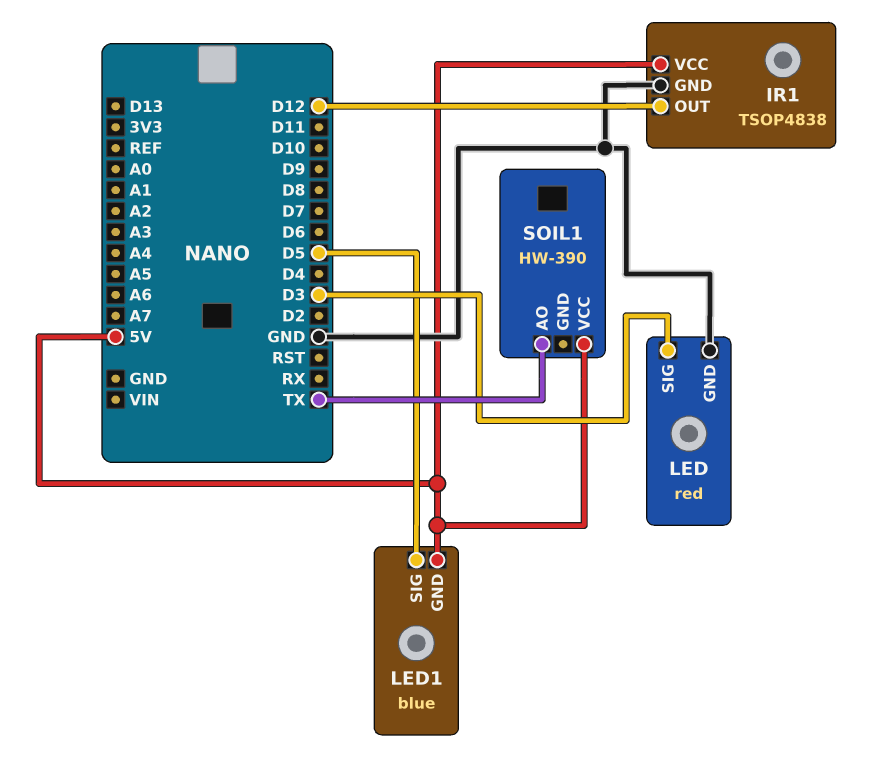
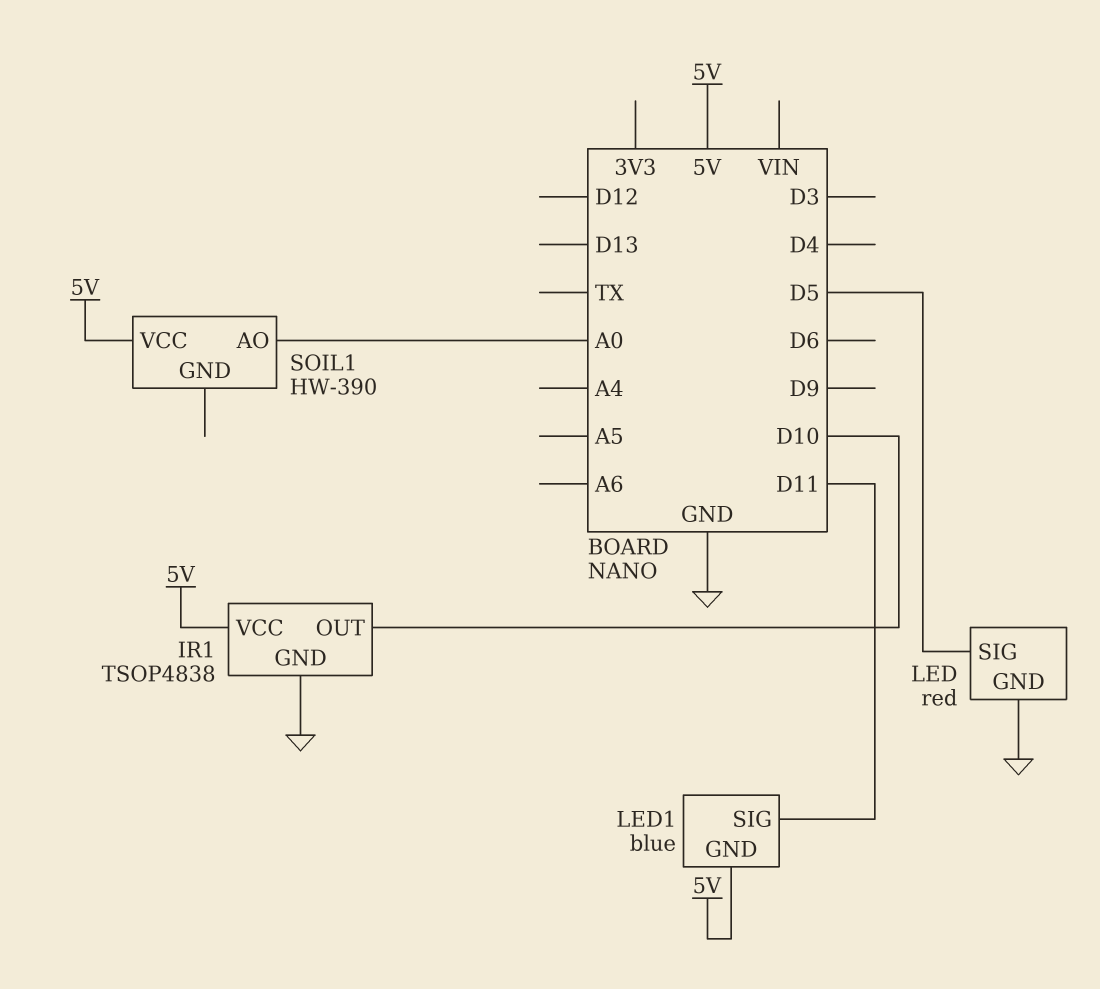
IR1 pin OUT: D12 -> D10
LED pin SIG: D3 -> D5
LED1 pin SIG: D5 -> D11
SOIL1 pin AO: TX -> A0

